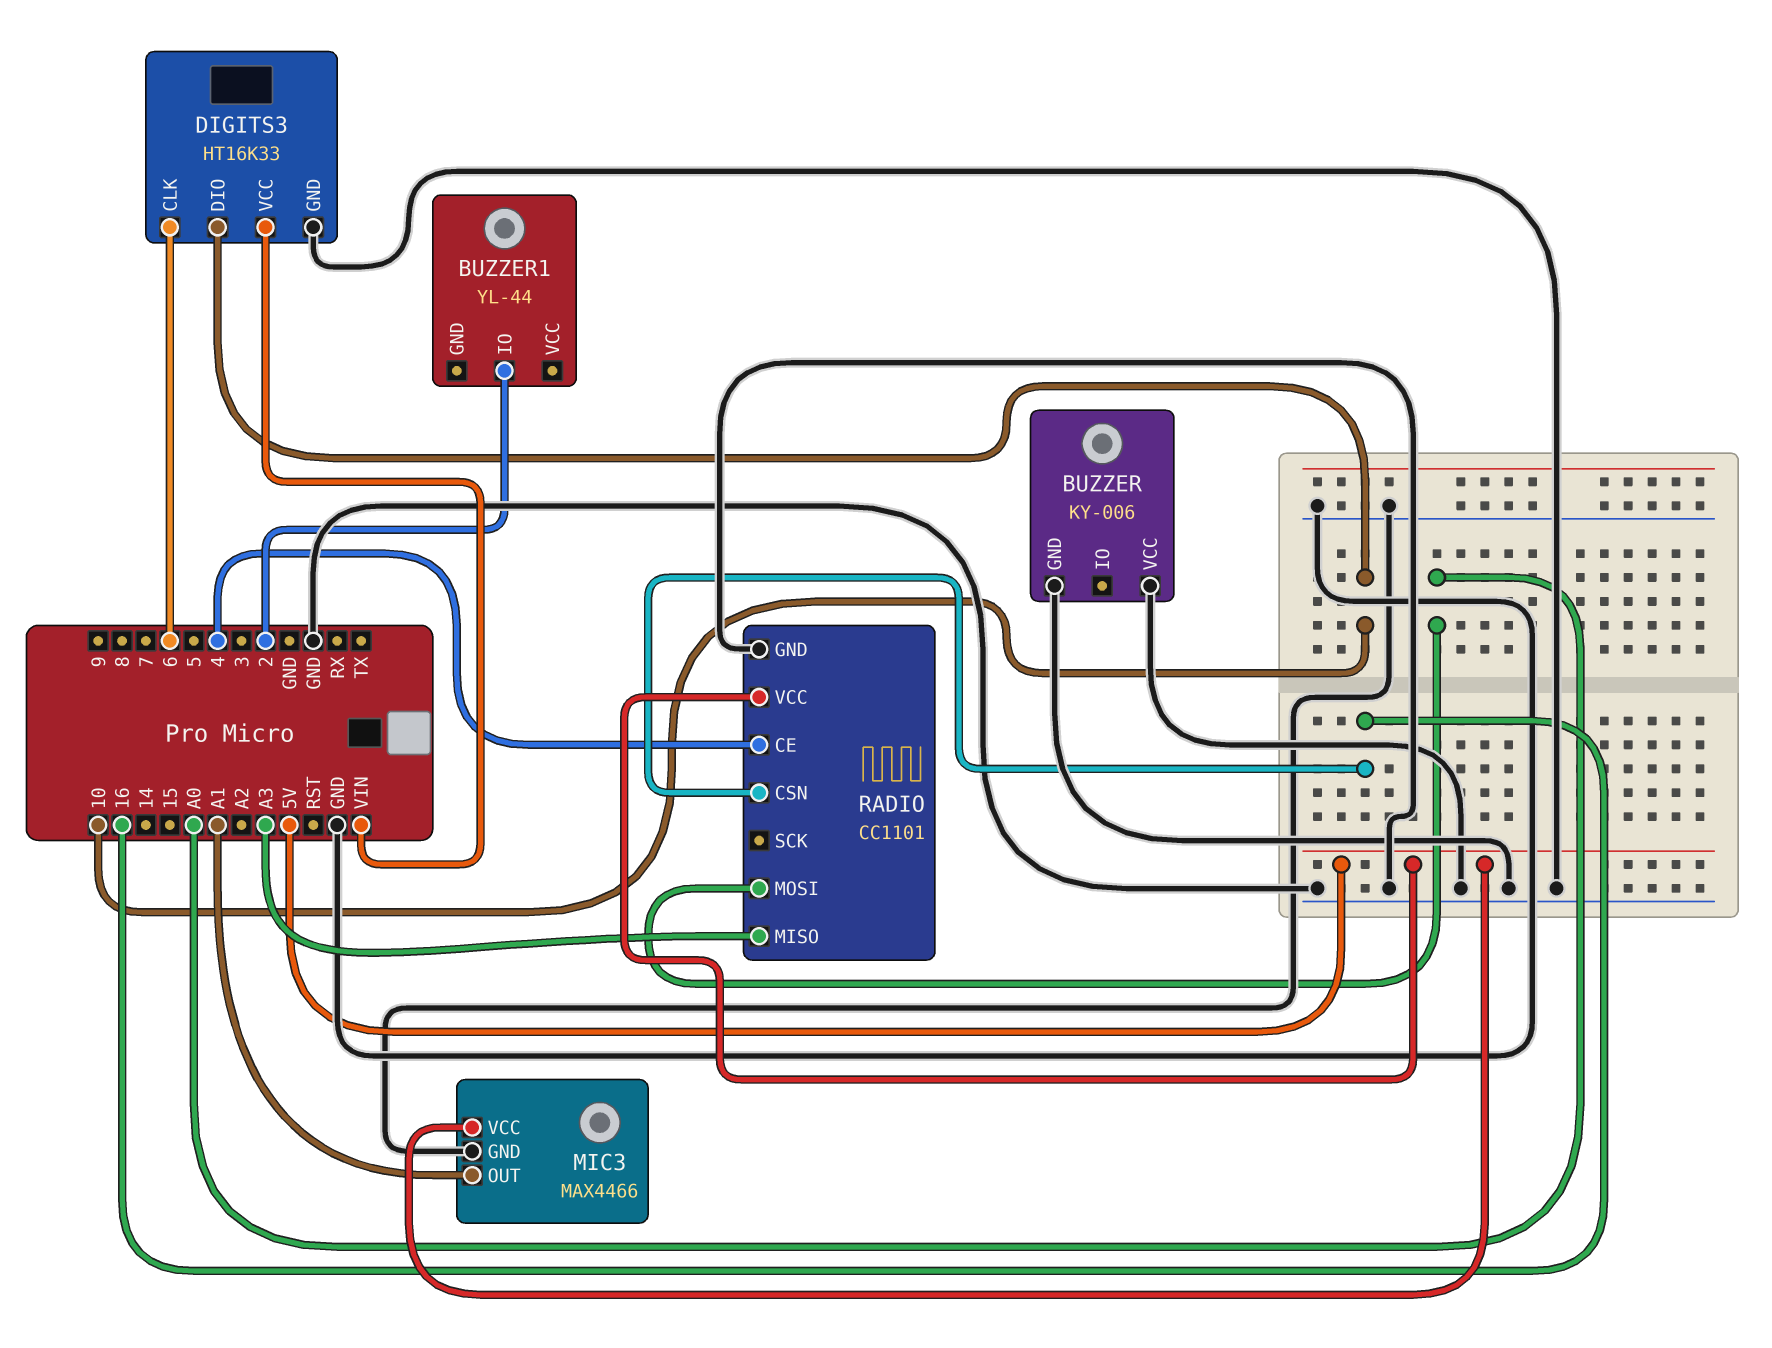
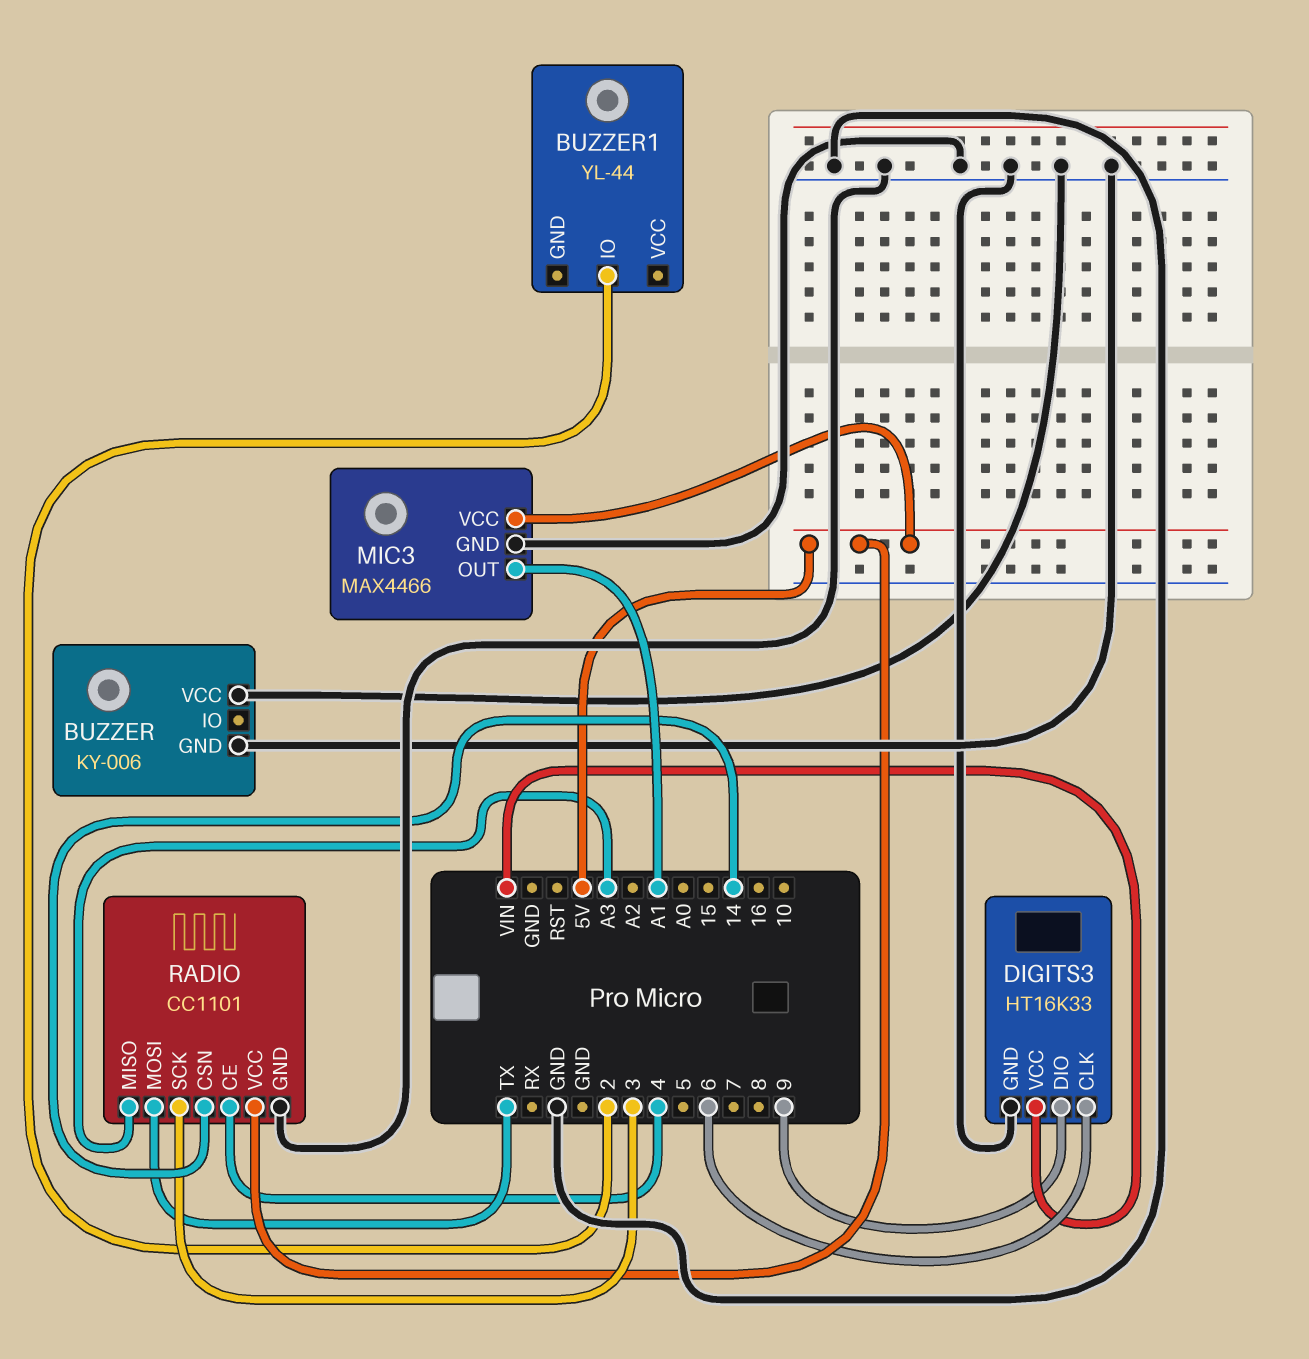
DIGITS3 pin DIO: 10 -> 9
RADIO pin CSN: 16 -> 14
RADIO pin MOSI: A0 -> TX
RADIO pin SCK: none -> 3

